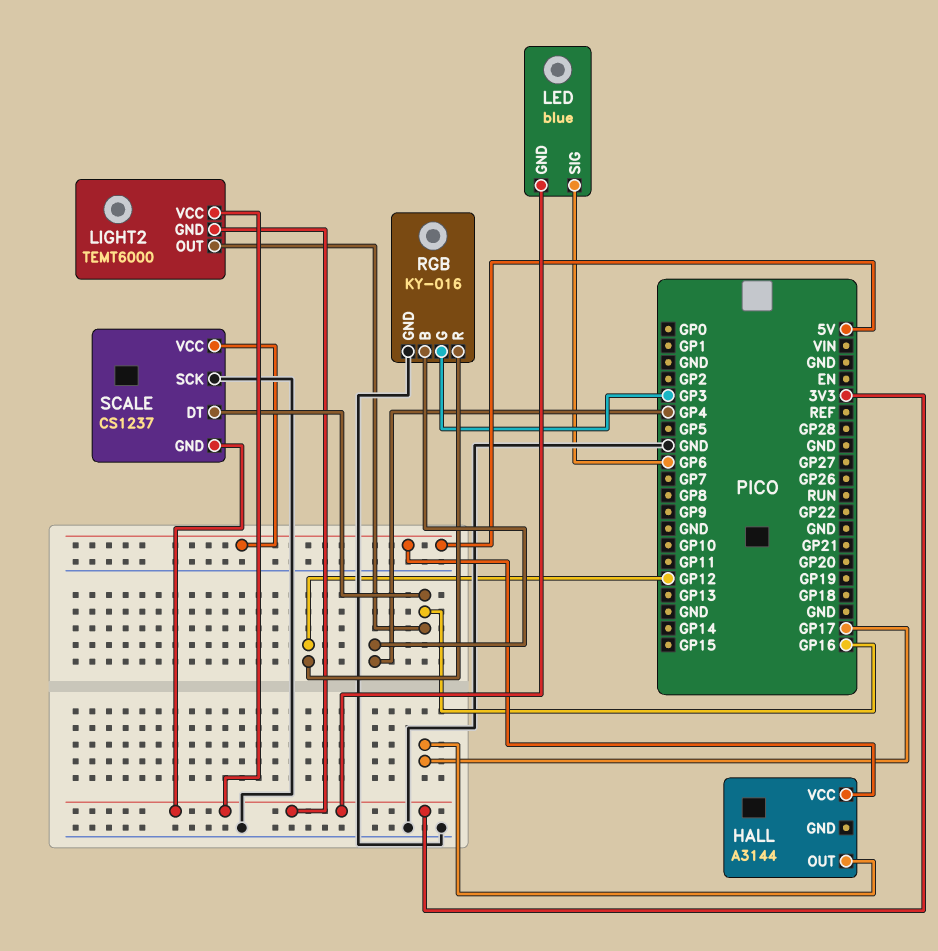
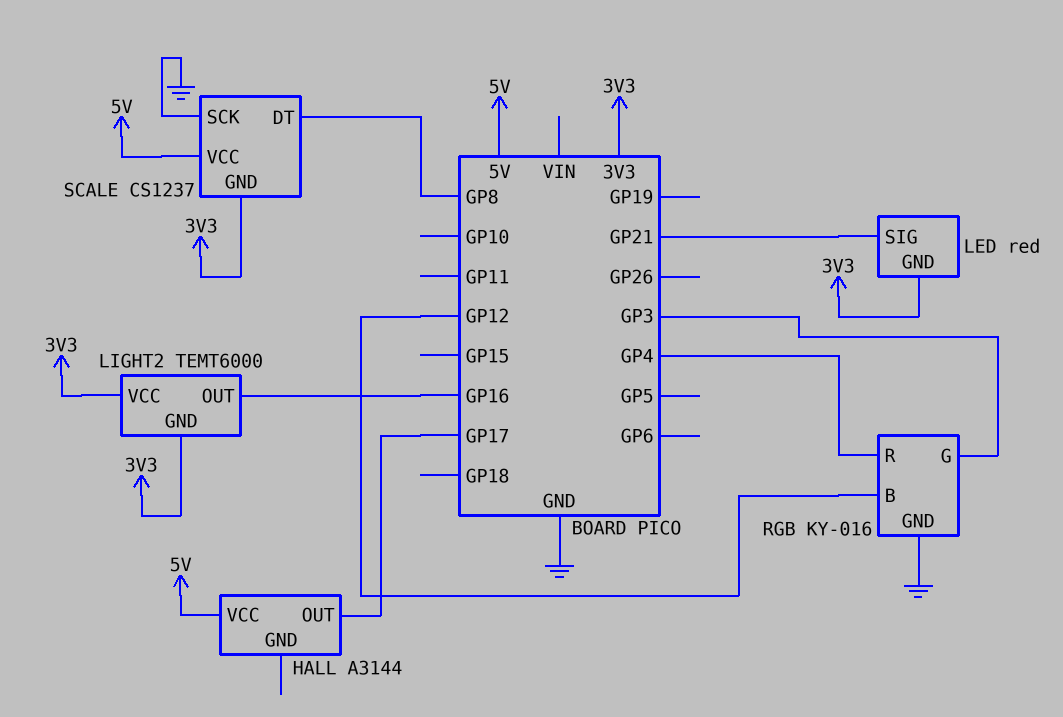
LED: blue -> red
LED pin SIG: GP6 -> GP21
RGB pin B: GP4 -> GP12
RGB pin R: GP12 -> GP4
SCALE pin DT: GP16 -> GP8

